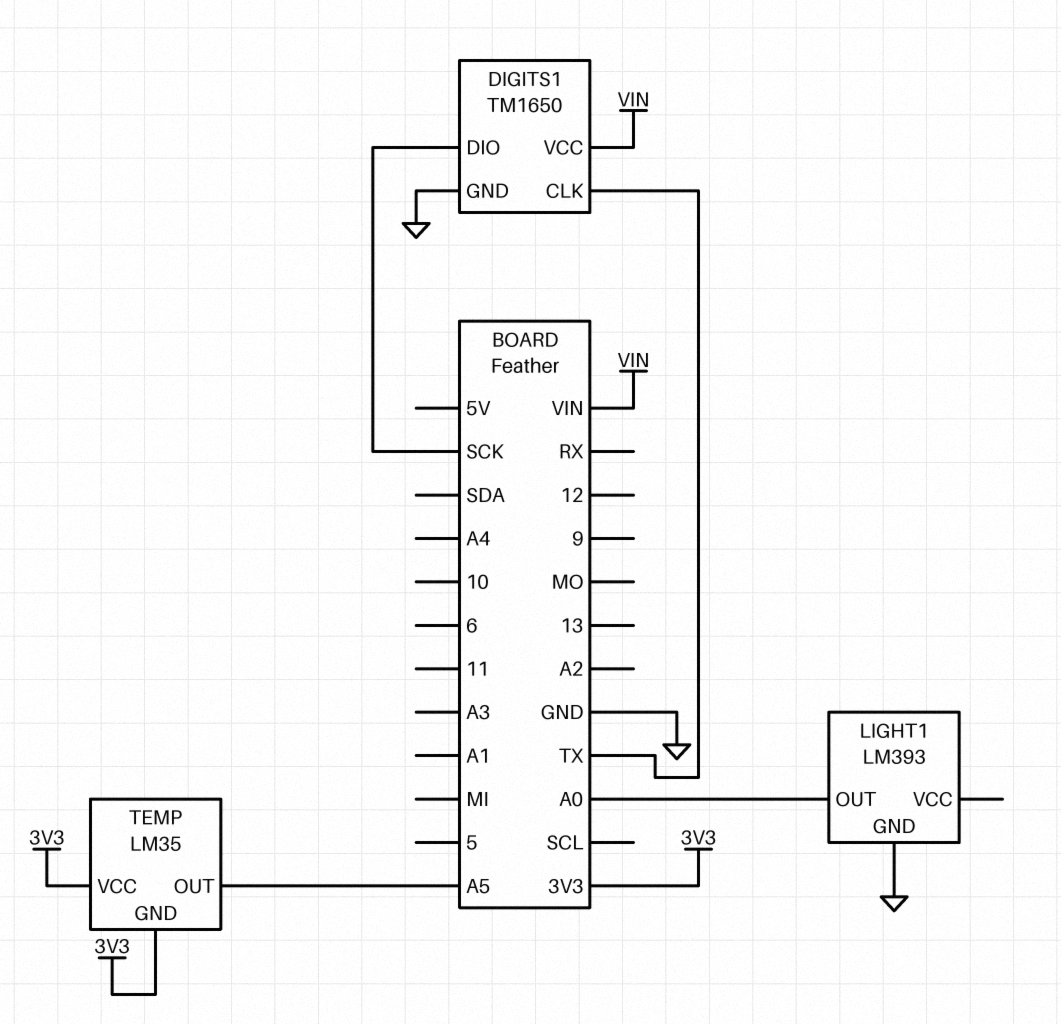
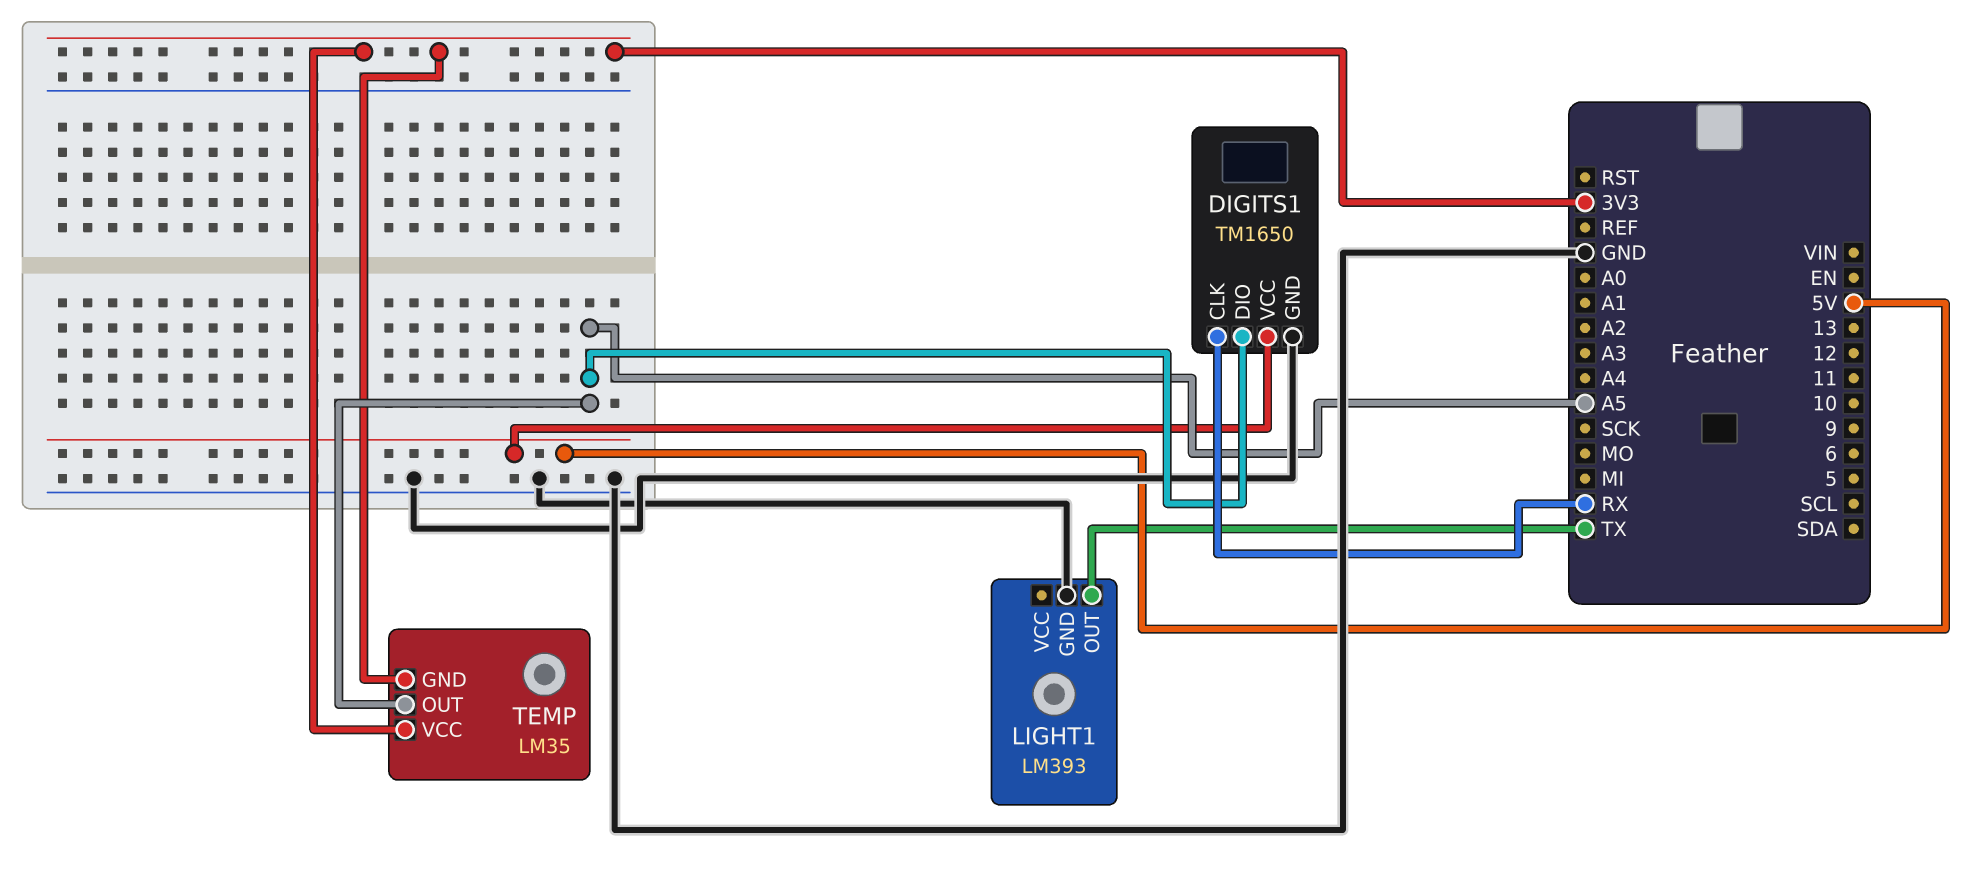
DIGITS1 pin CLK: TX -> RX
DIGITS1 pin DIO: SCK -> A5
DIGITS1 pin VCC: VIN -> 5V
LIGHT1 pin OUT: A0 -> TX

